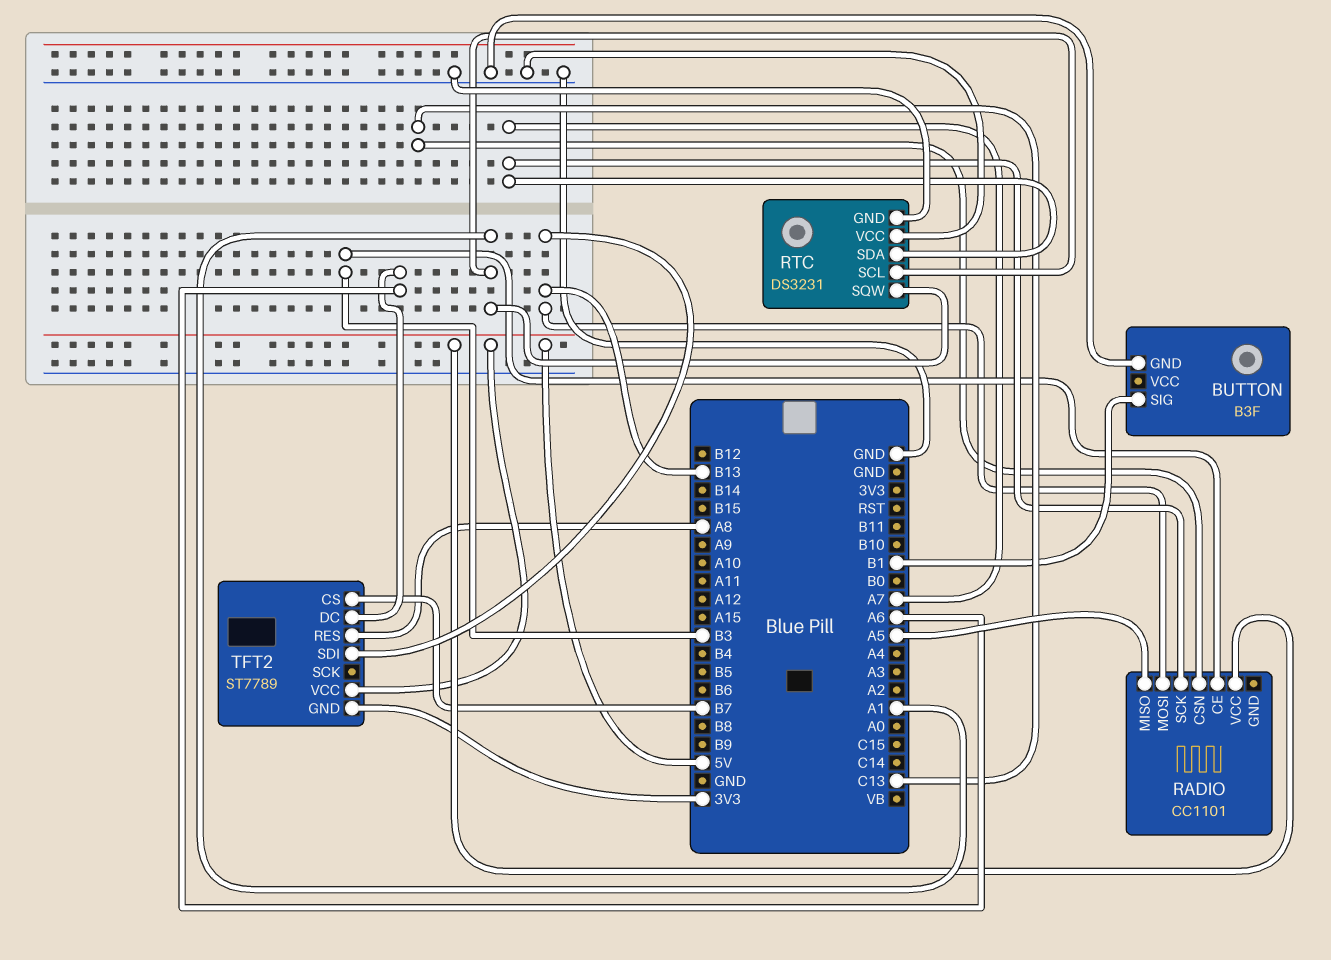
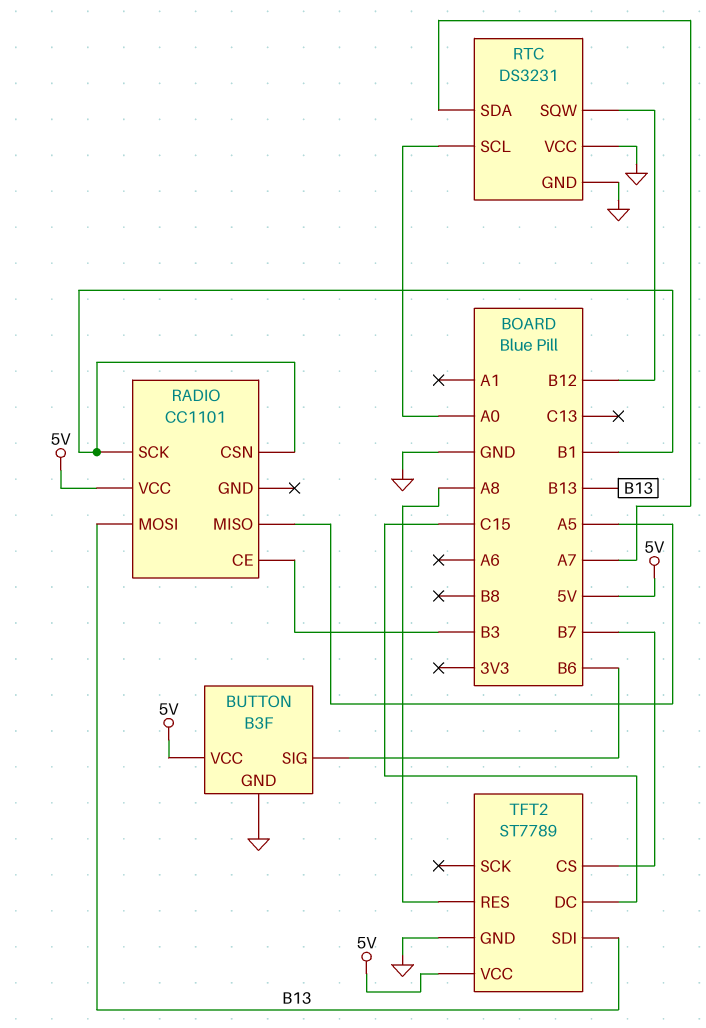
BUTTON pin SIG: B1 -> B6
BUTTON pin VCC: none -> 5V
RADIO pin CSN: C13 -> B1
RADIO pin SCK: A7 -> B1
RTC pin SCL: A1 -> A0
RTC pin SQW: A1 -> B12
TFT2 pin DC: A6 -> C15
TFT2 pin GND: 3V3 -> GND

